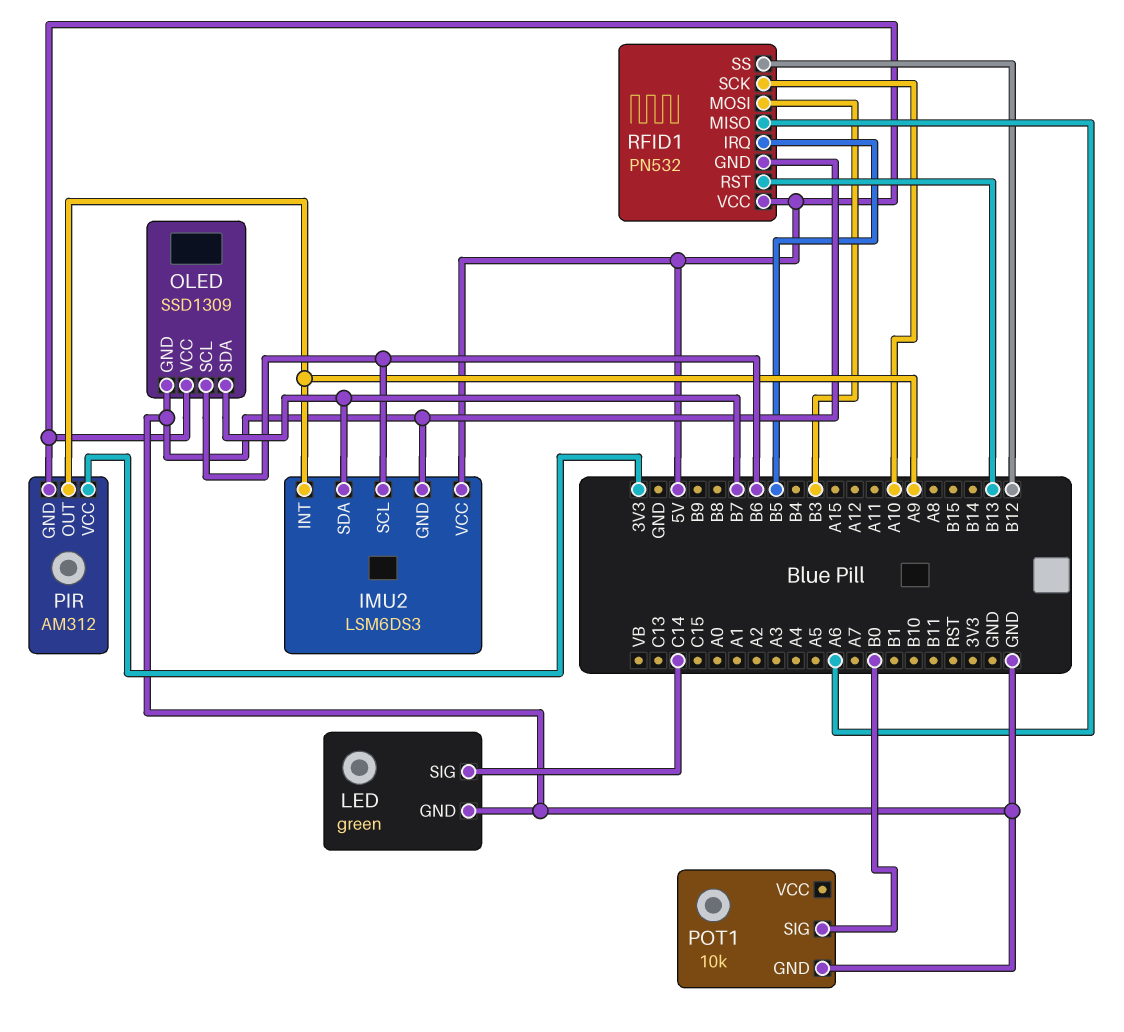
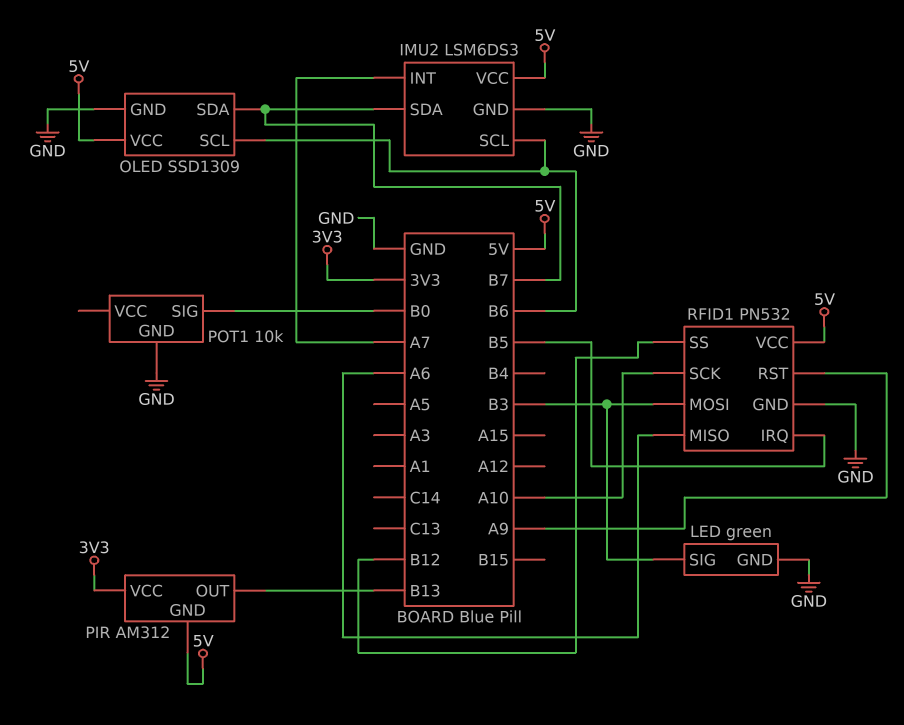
IMU2 pin INT: A9 -> A7
LED pin SIG: C14 -> B3
PIR pin OUT: A9 -> B13
RFID1 pin RST: B13 -> A9

